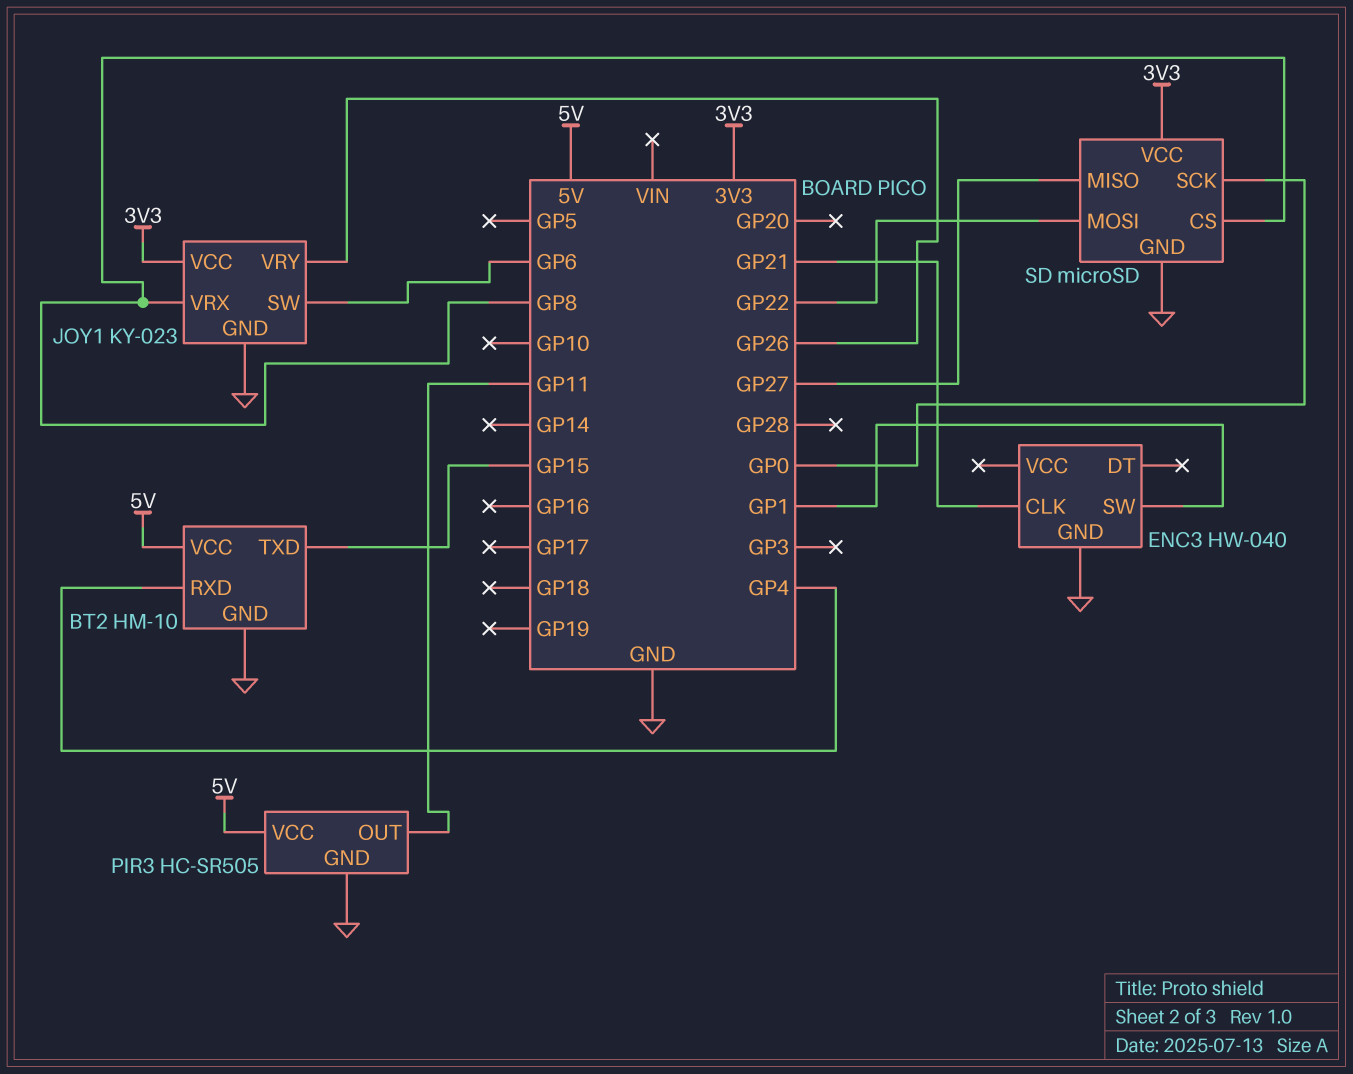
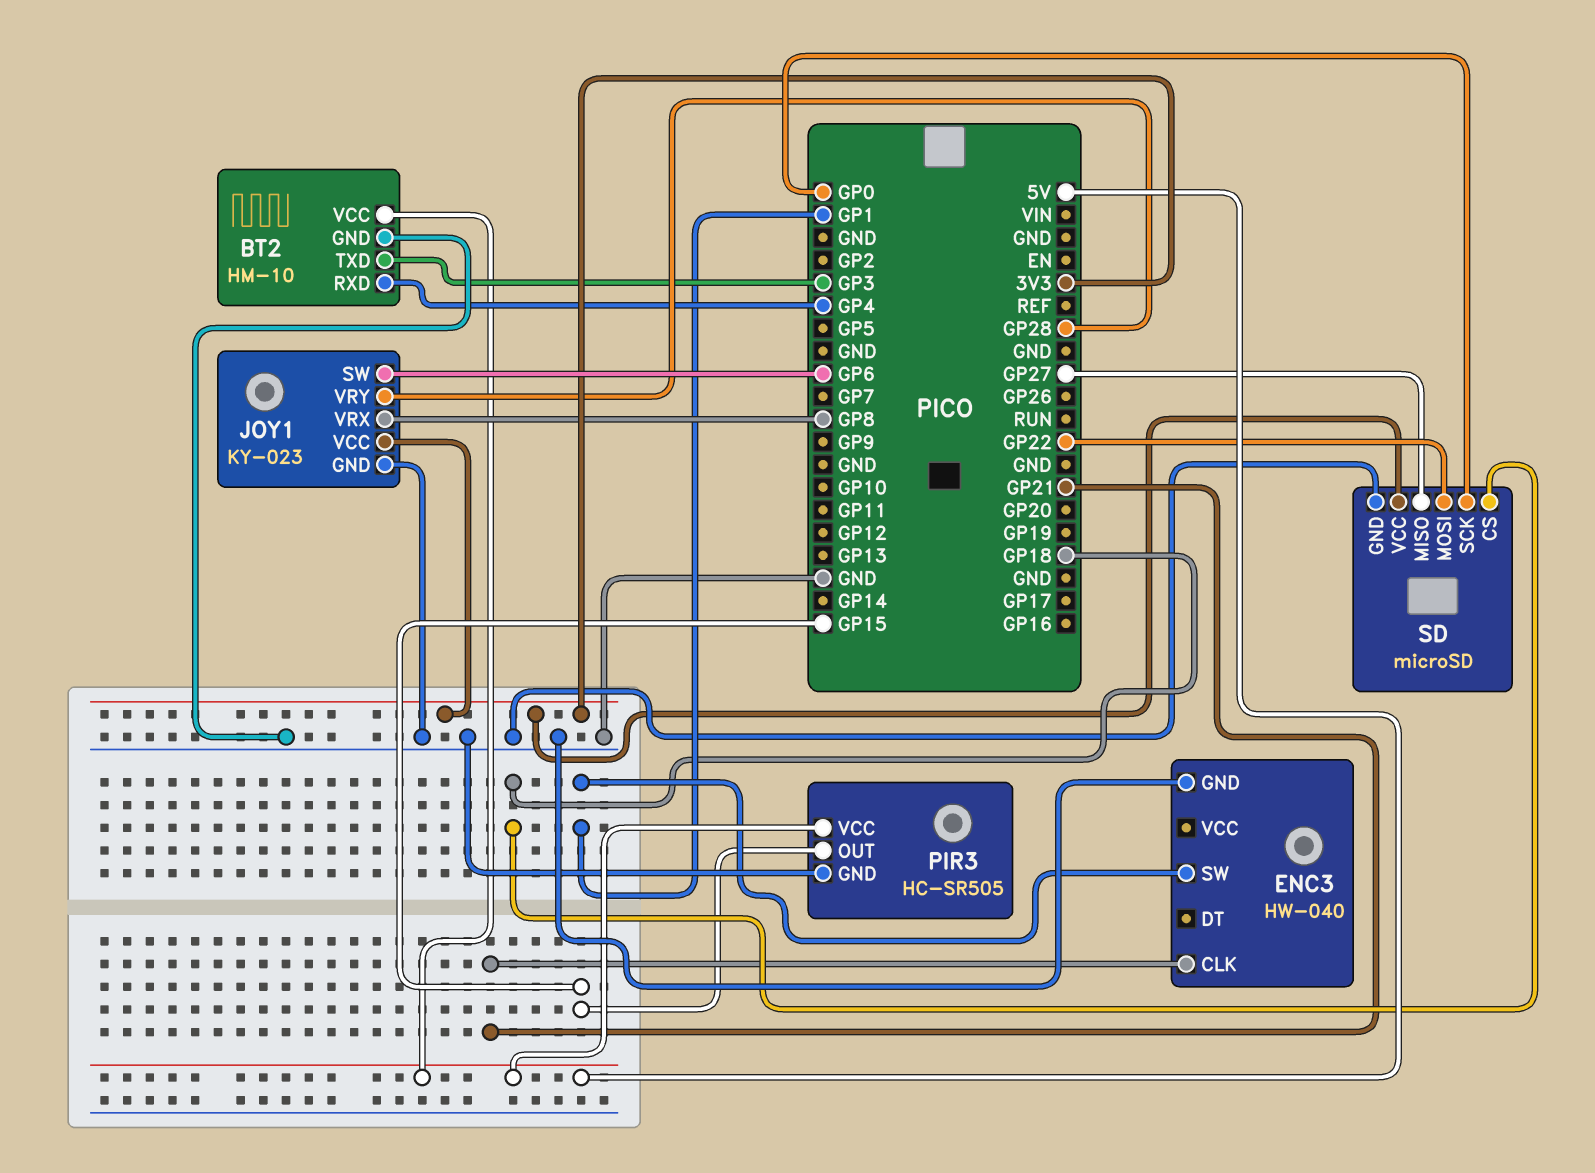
BT2 pin TXD: GP15 -> GP3
JOY1 pin VRY: GP26 -> GP28
PIR3 pin OUT: GP11 -> GP15
SD pin CS: GP8 -> GP18

